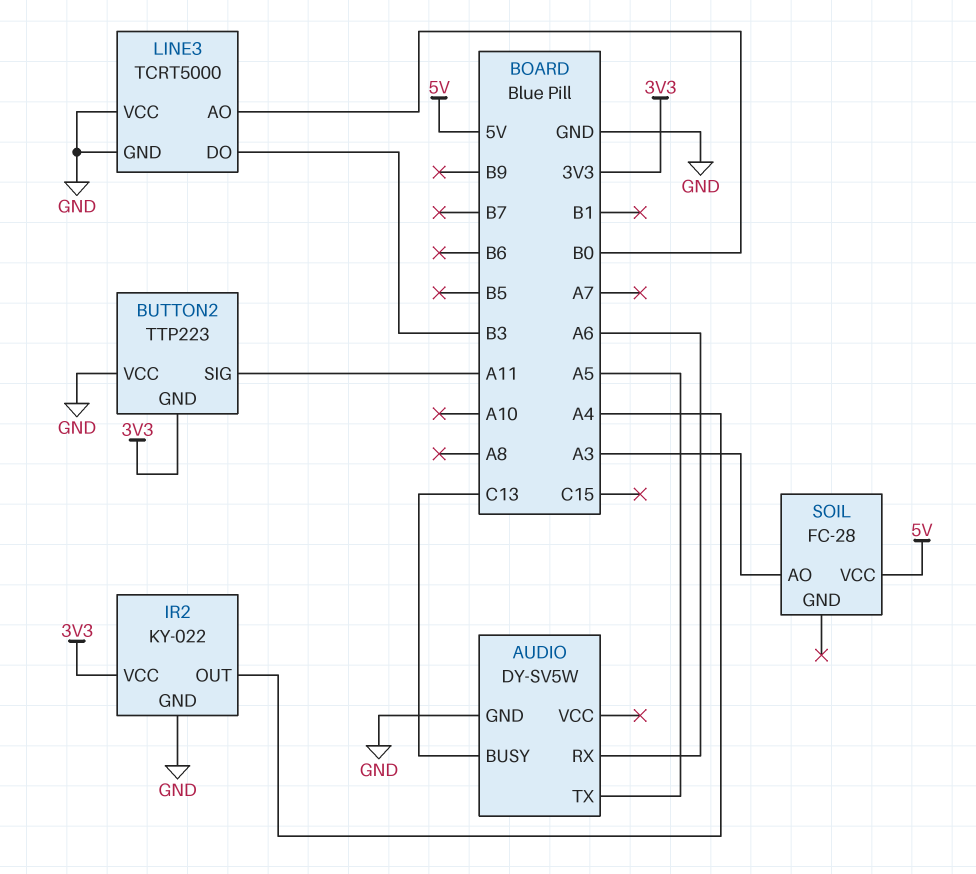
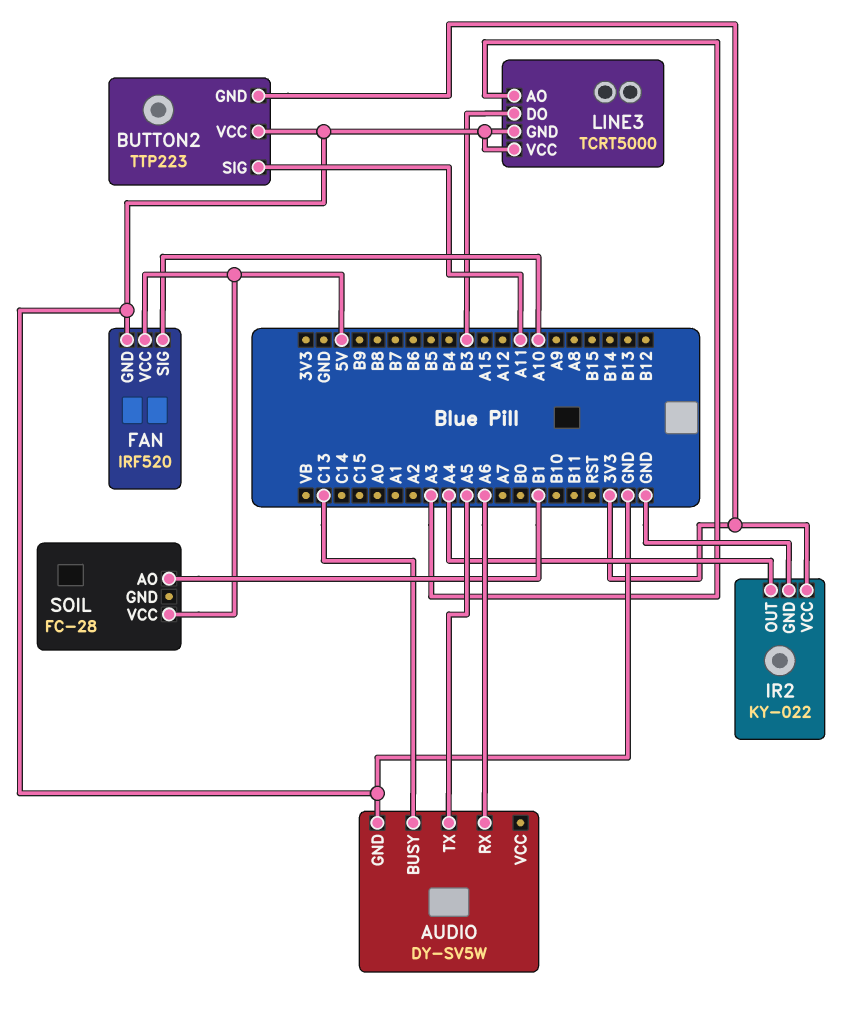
FAN: none -> IRF520
FAN pin GND: none -> GND
FAN pin SIG: none -> A10
FAN pin VCC: none -> 5V
LINE3 pin AO: B0 -> A3
SOIL pin AO: A3 -> B1

